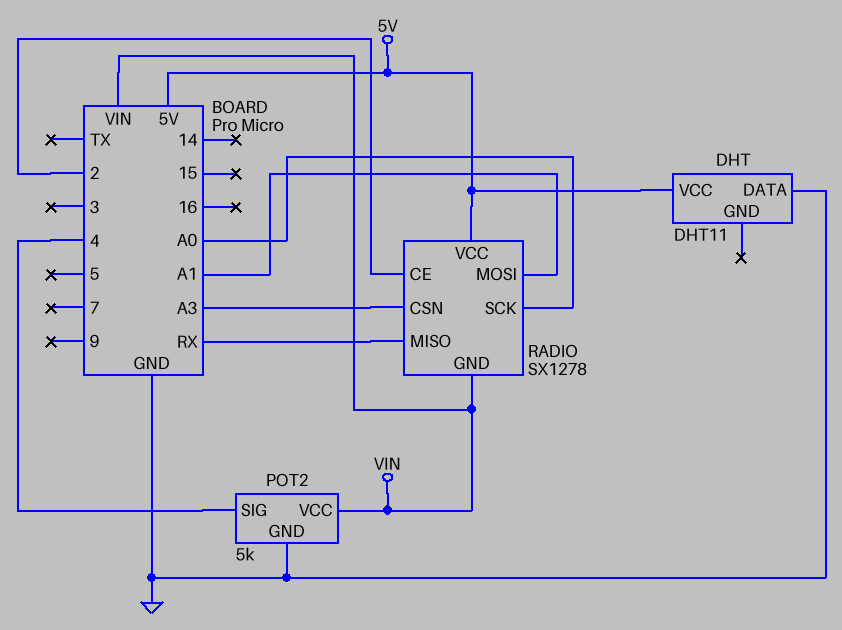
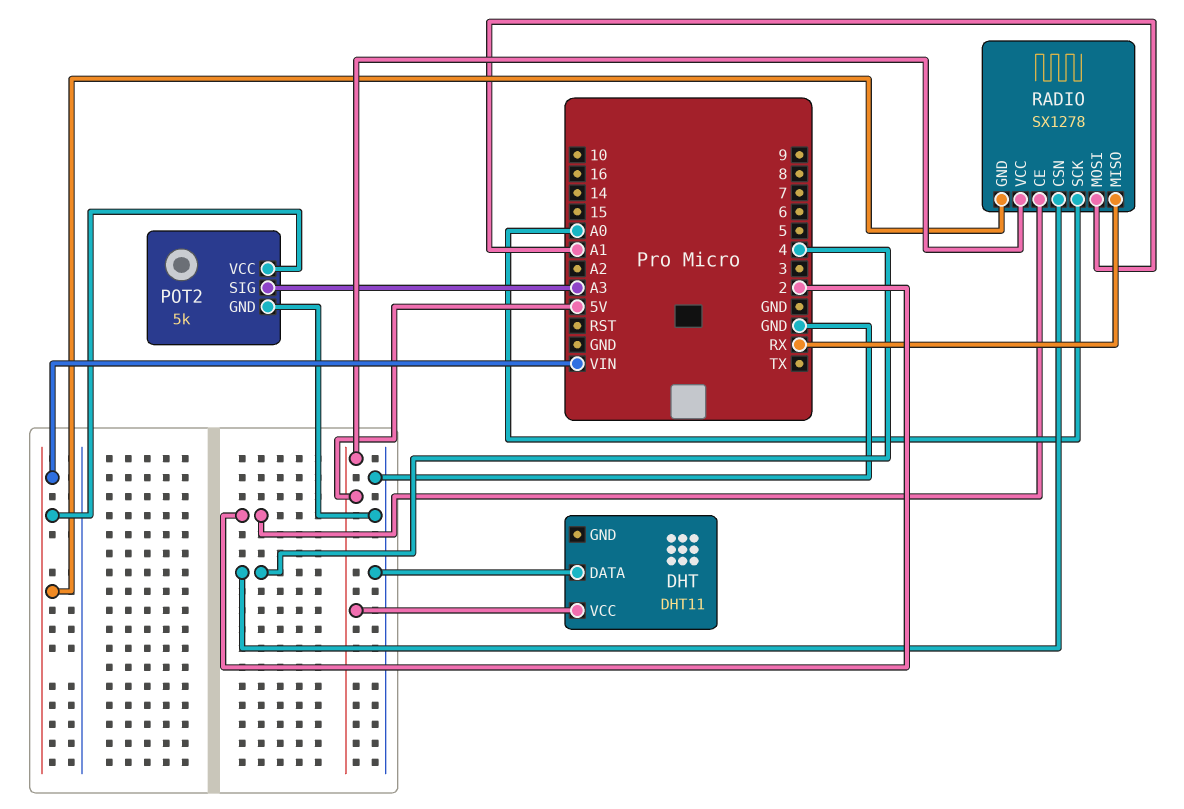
POT2 pin SIG: 4 -> A3
RADIO pin CSN: A3 -> 4

